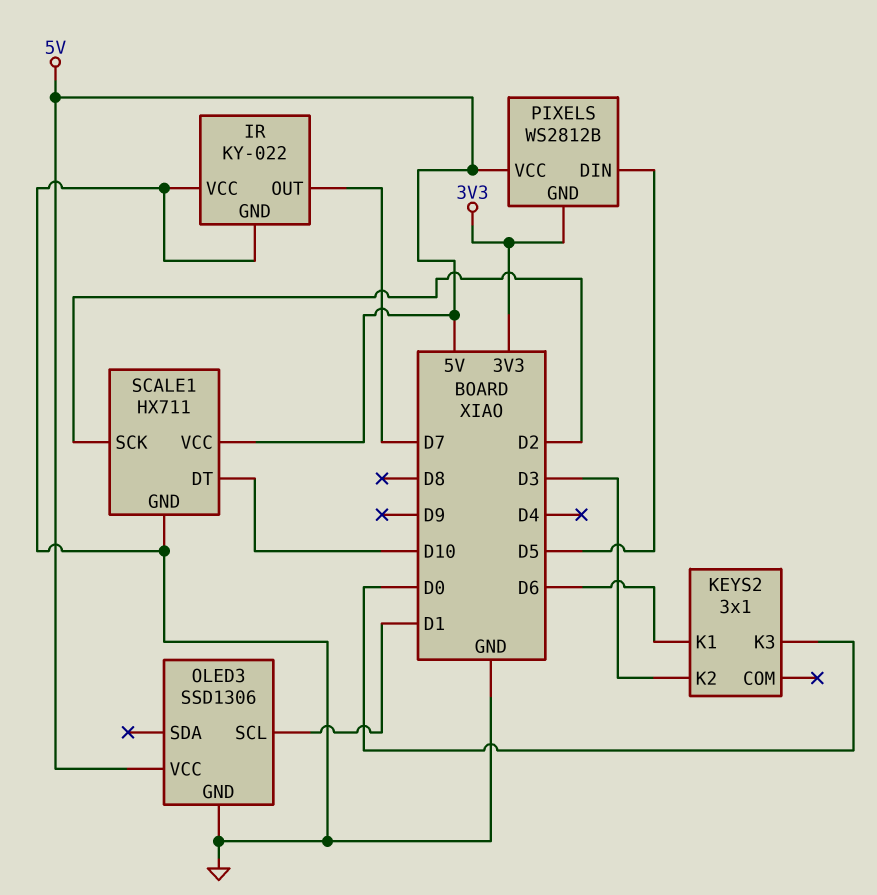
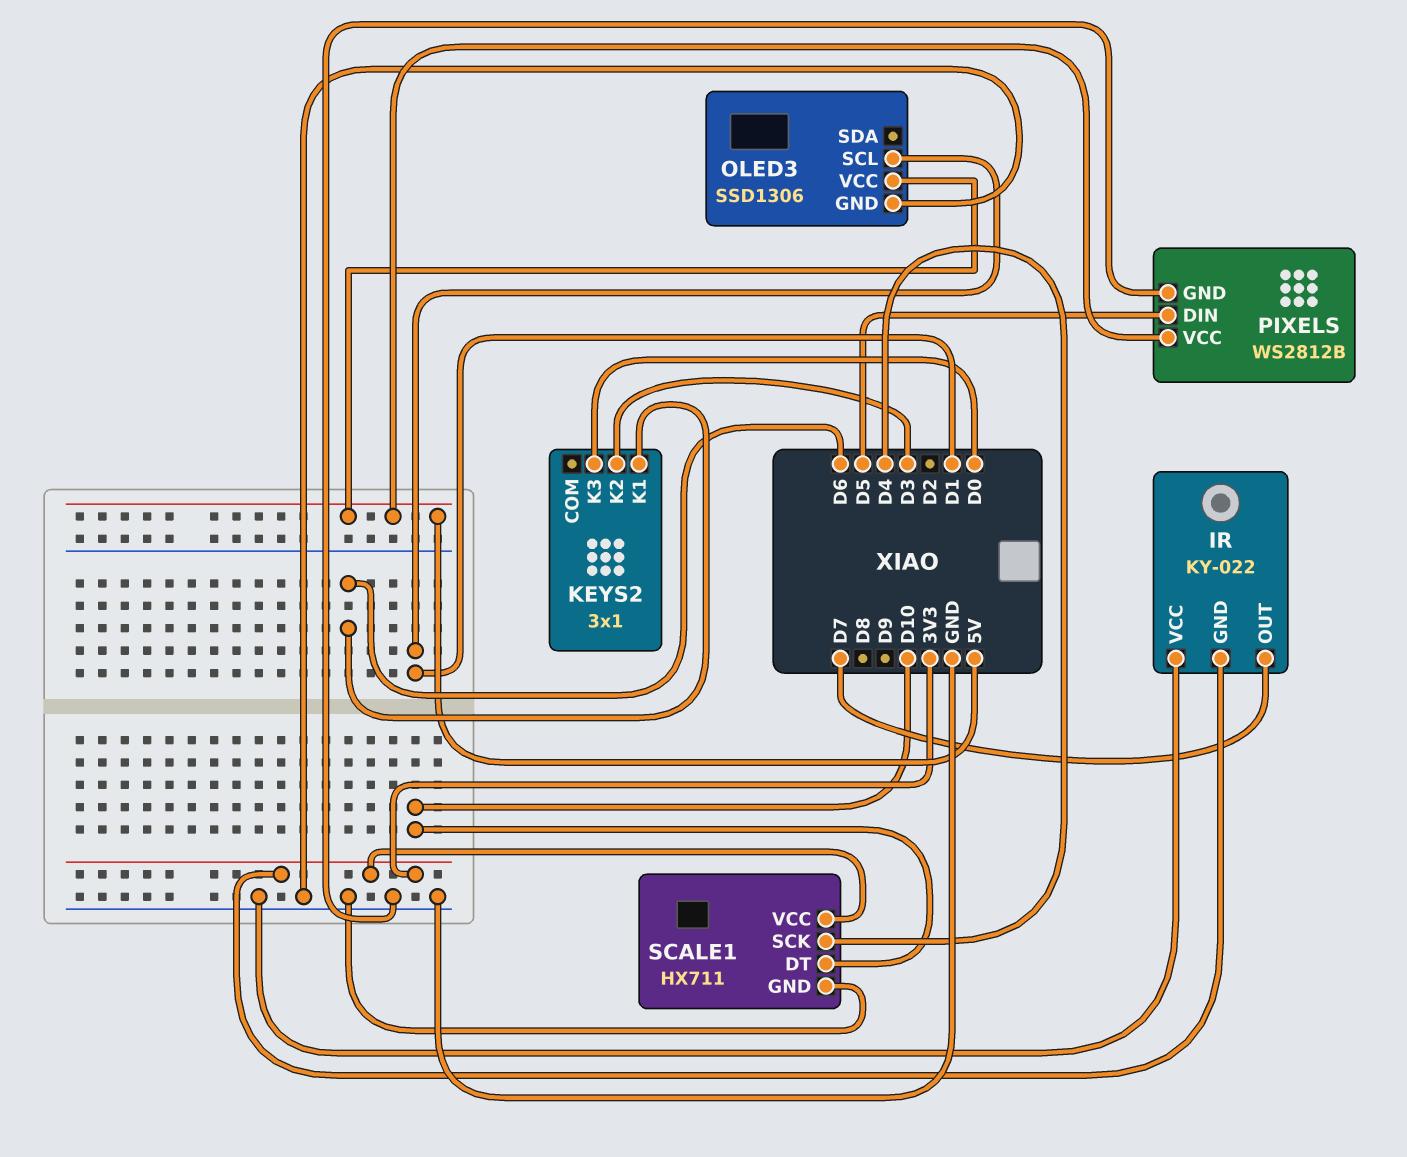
IR pin GND: GND -> 3V3
PIXELS pin GND: 3V3 -> GND
SCALE1 pin SCK: D2 -> D4
SCALE1 pin VCC: 5V -> 3V3

